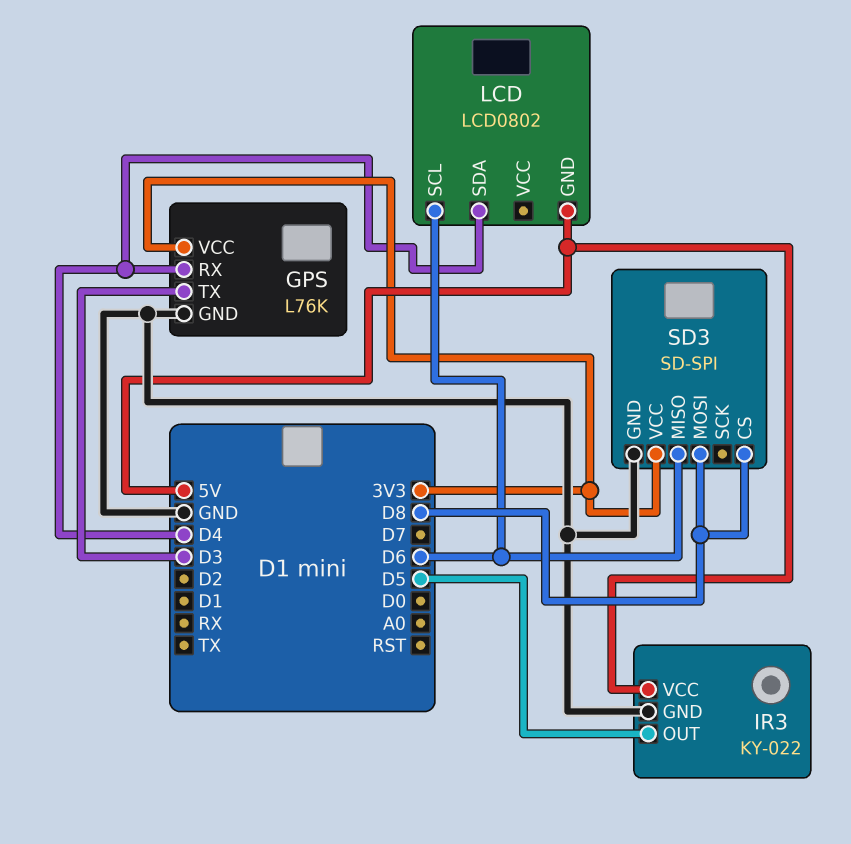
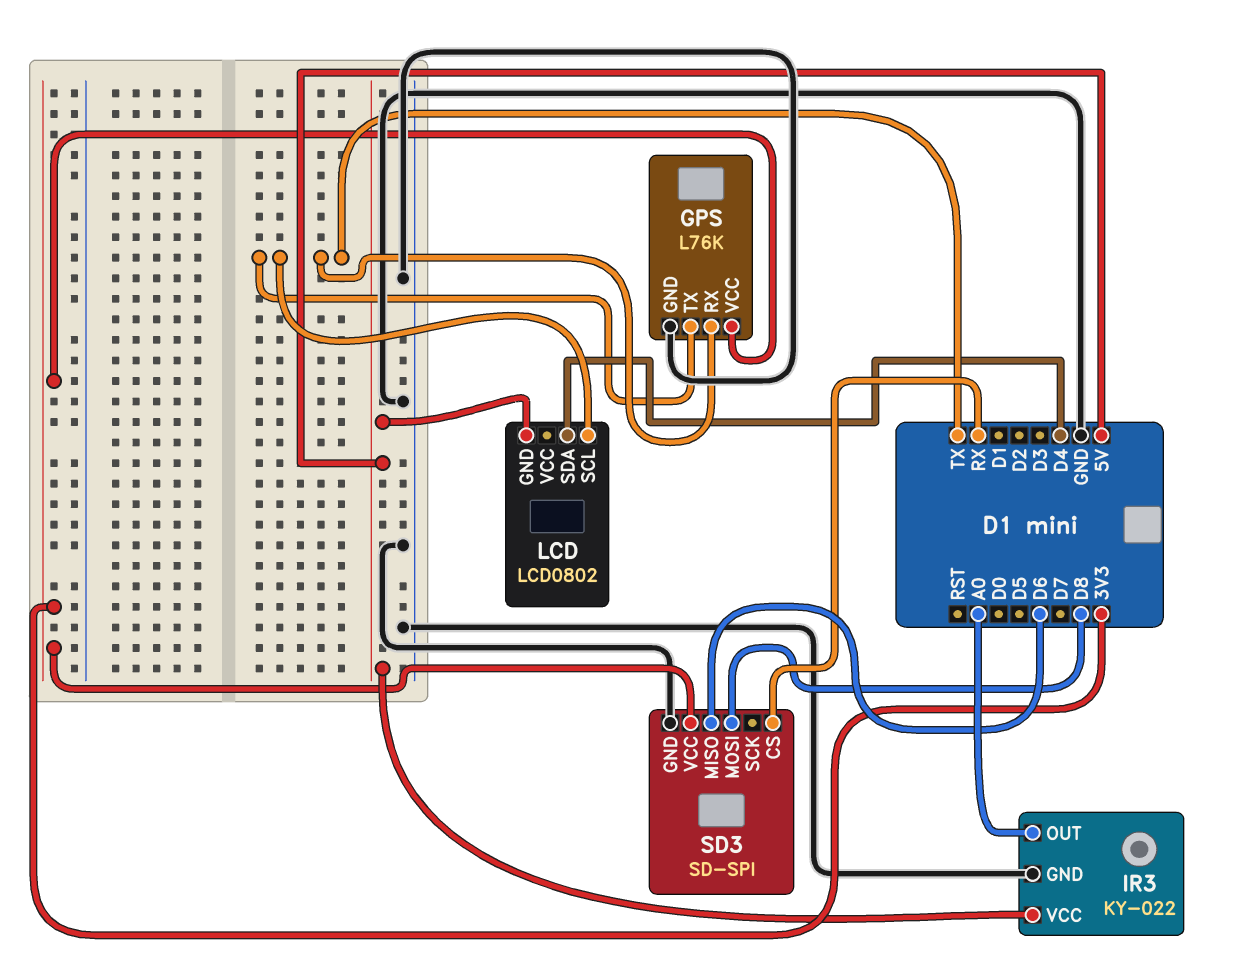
GPS pin RX: D4 -> TX
GPS pin TX: D3 -> TX
IR3 pin OUT: D5 -> A0
LCD pin SCL: D6 -> TX
SD3 pin CS: D8 -> RX

